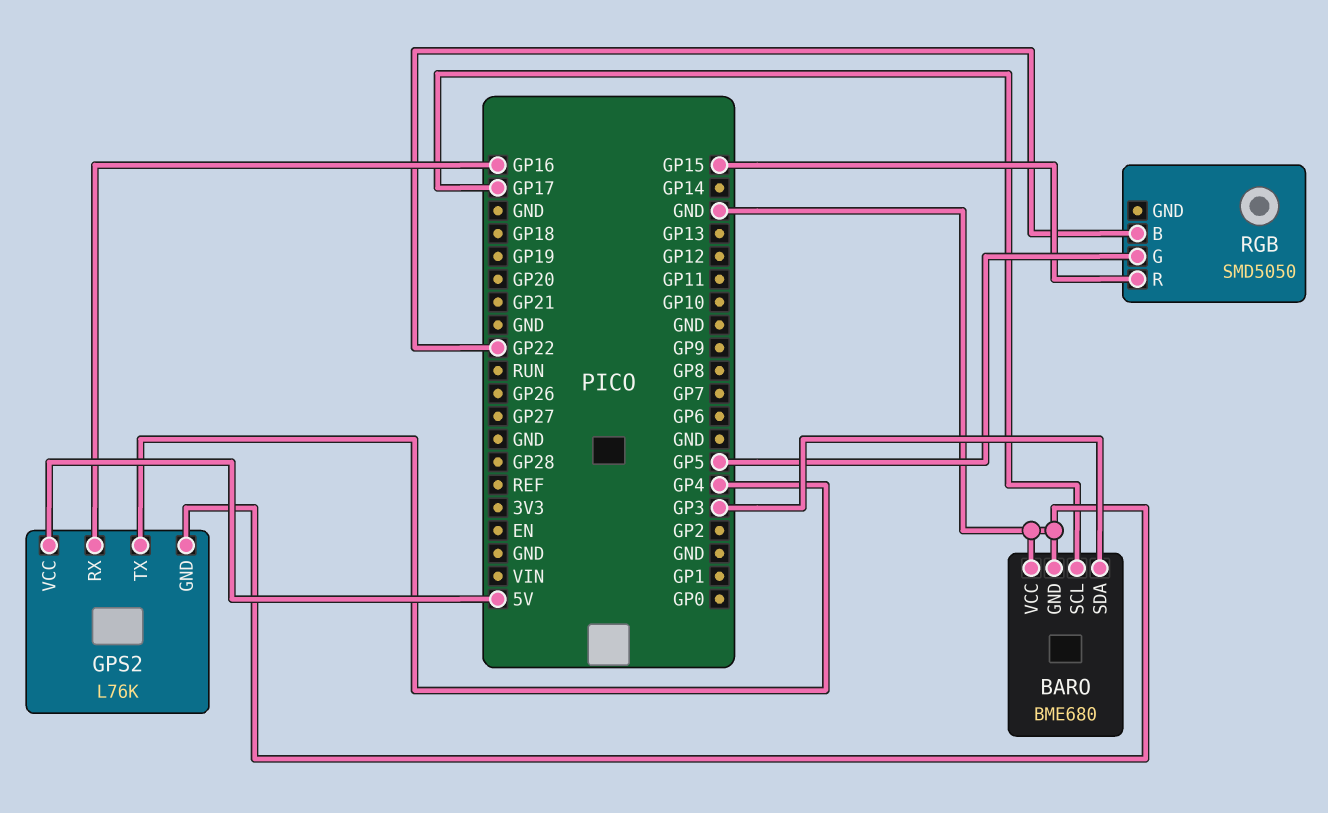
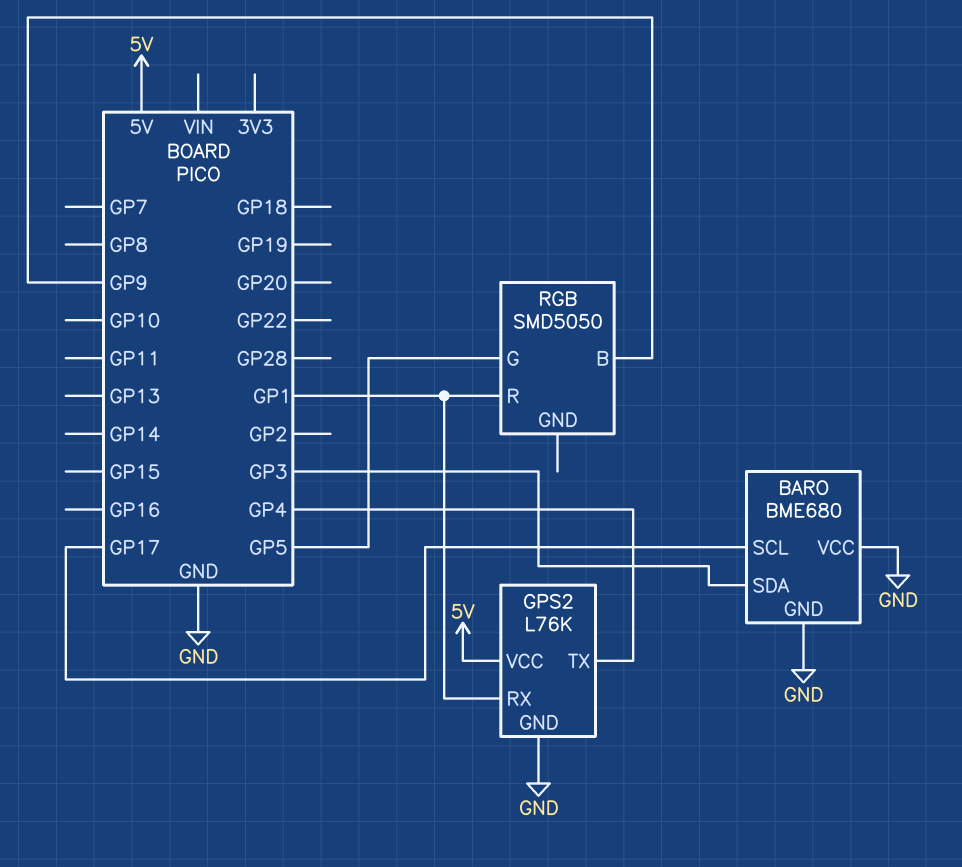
GPS2 pin RX: GP16 -> GP1
RGB pin B: GP22 -> GP9
RGB pin R: GP15 -> GP1

